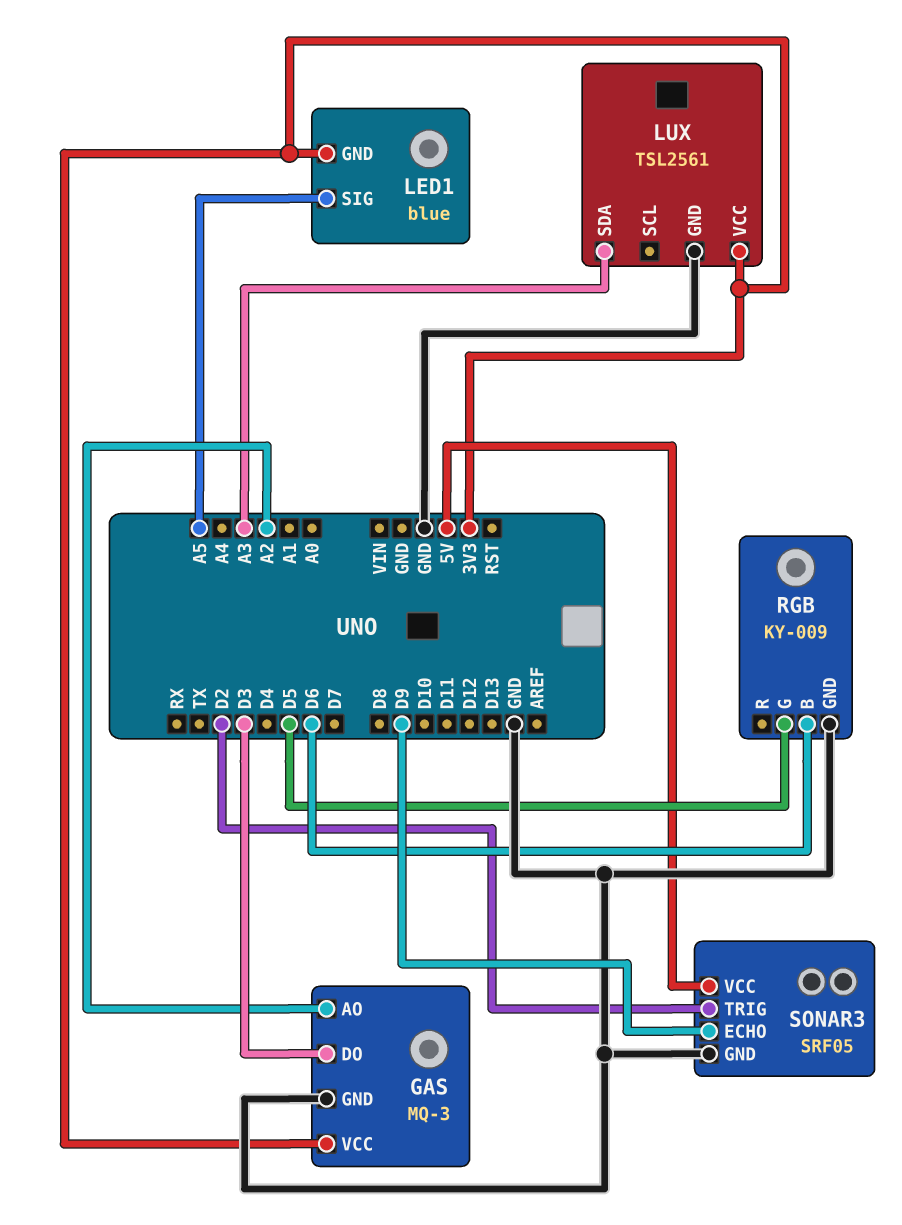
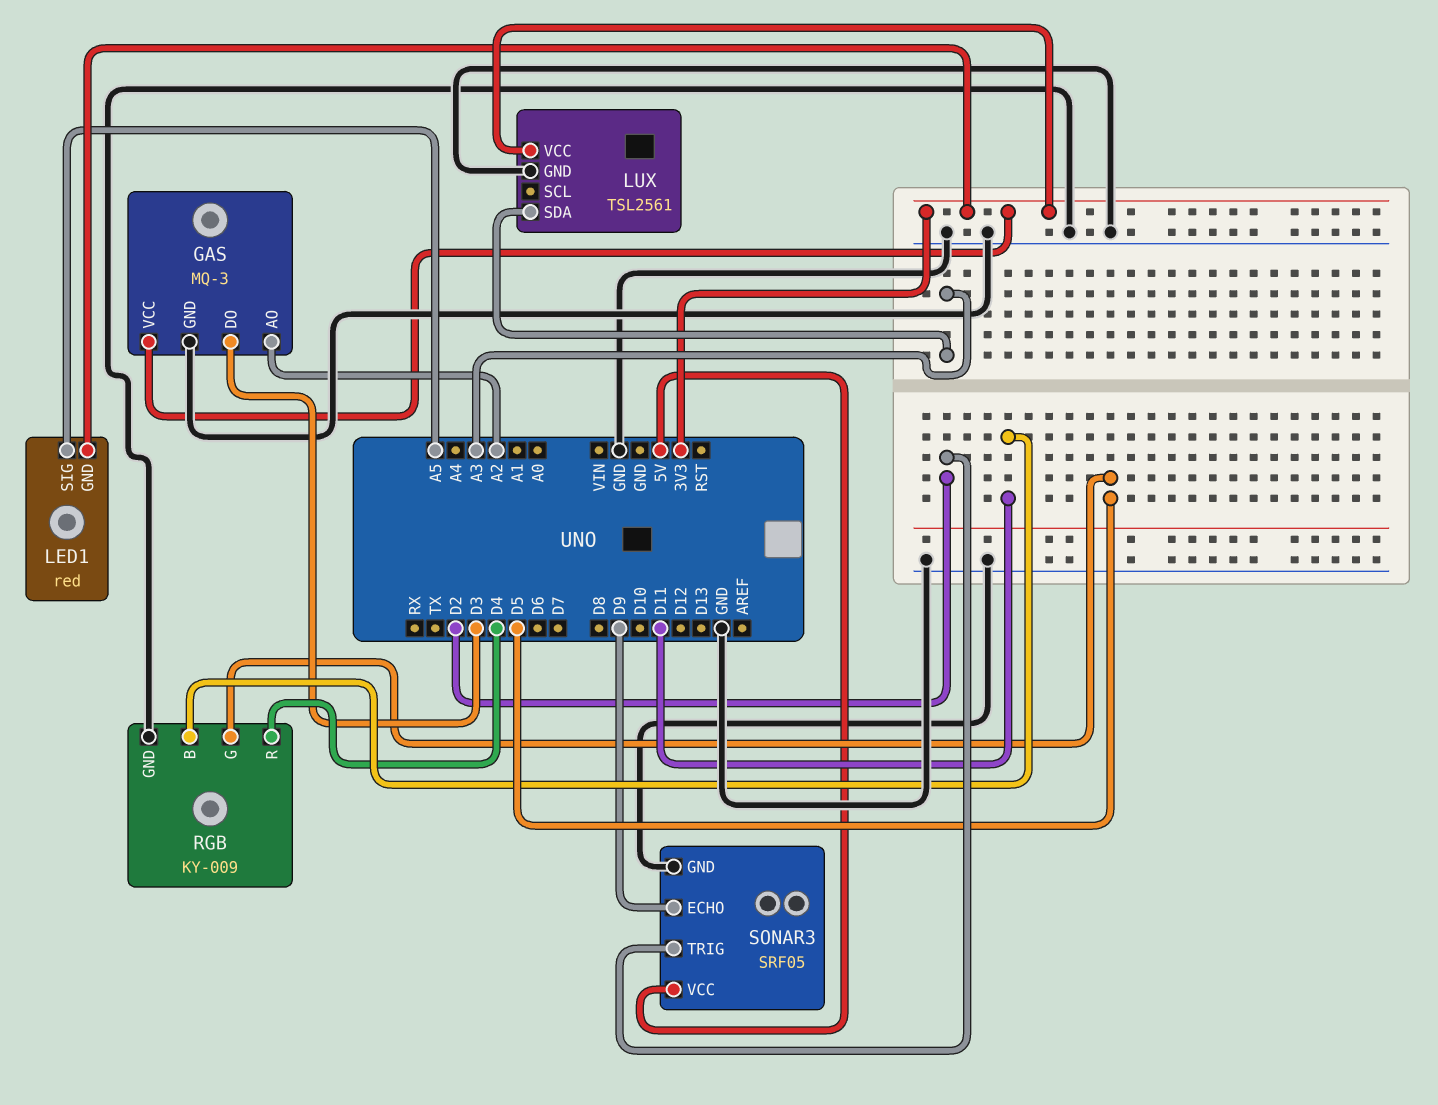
LED1: blue -> red
RGB pin B: D6 -> D11
RGB pin R: none -> D4

